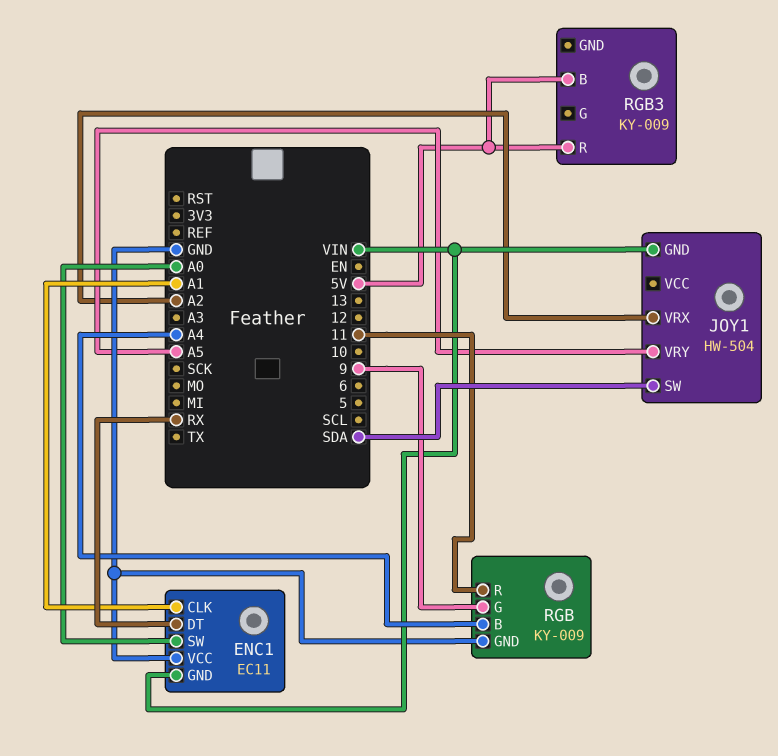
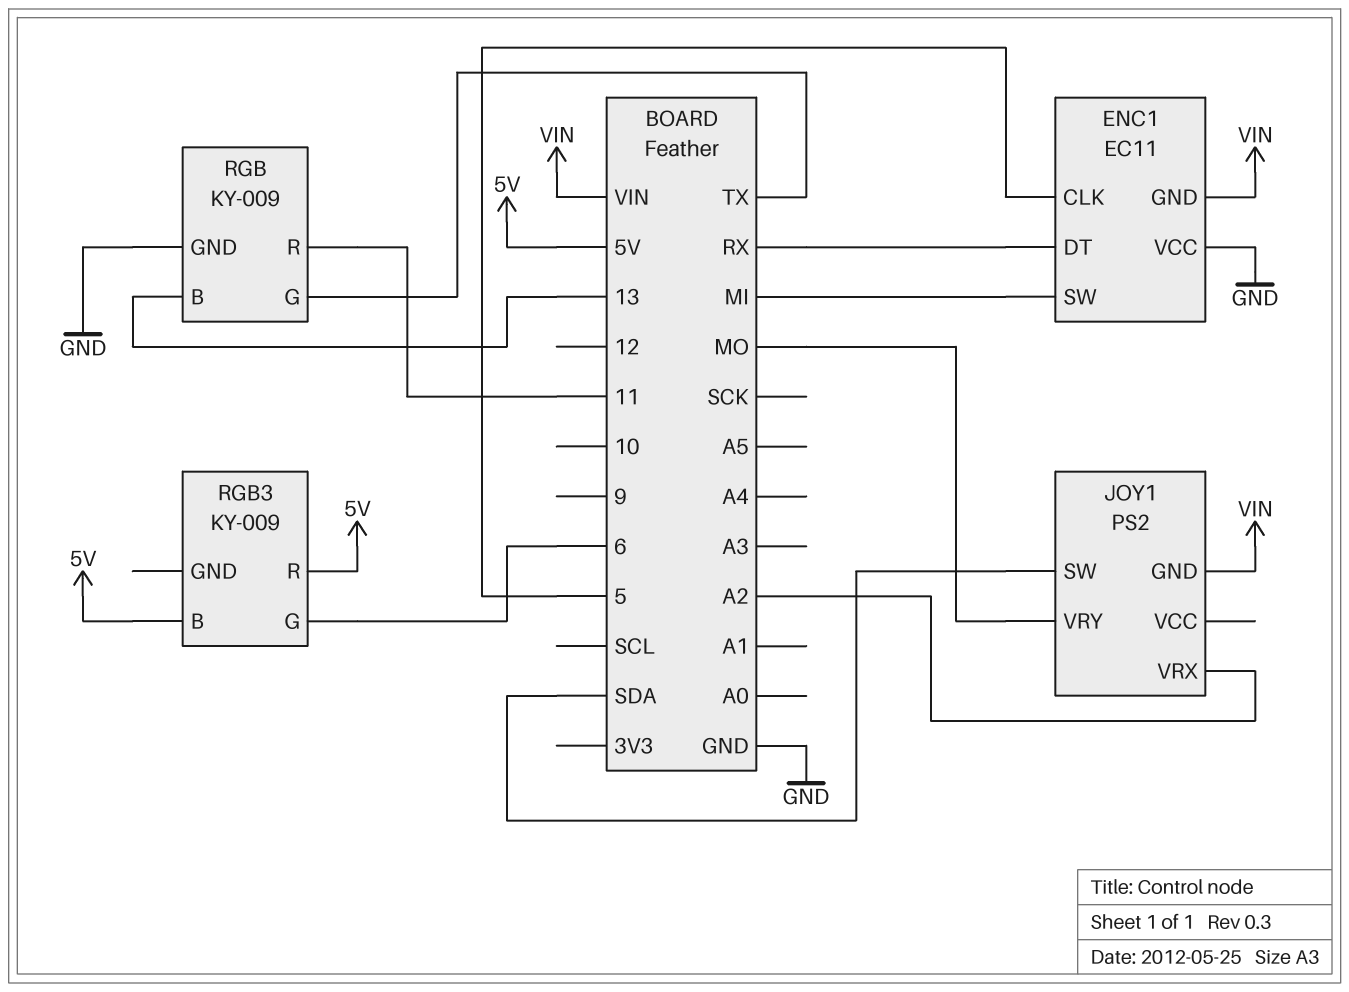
ENC1 pin CLK: A1 -> 5
ENC1 pin SW: A0 -> MI
JOY1: HW-504 -> PS2
JOY1 pin VRY: A5 -> MO
RGB pin B: A4 -> 13
RGB pin G: 9 -> TX
RGB3 pin G: none -> 6

